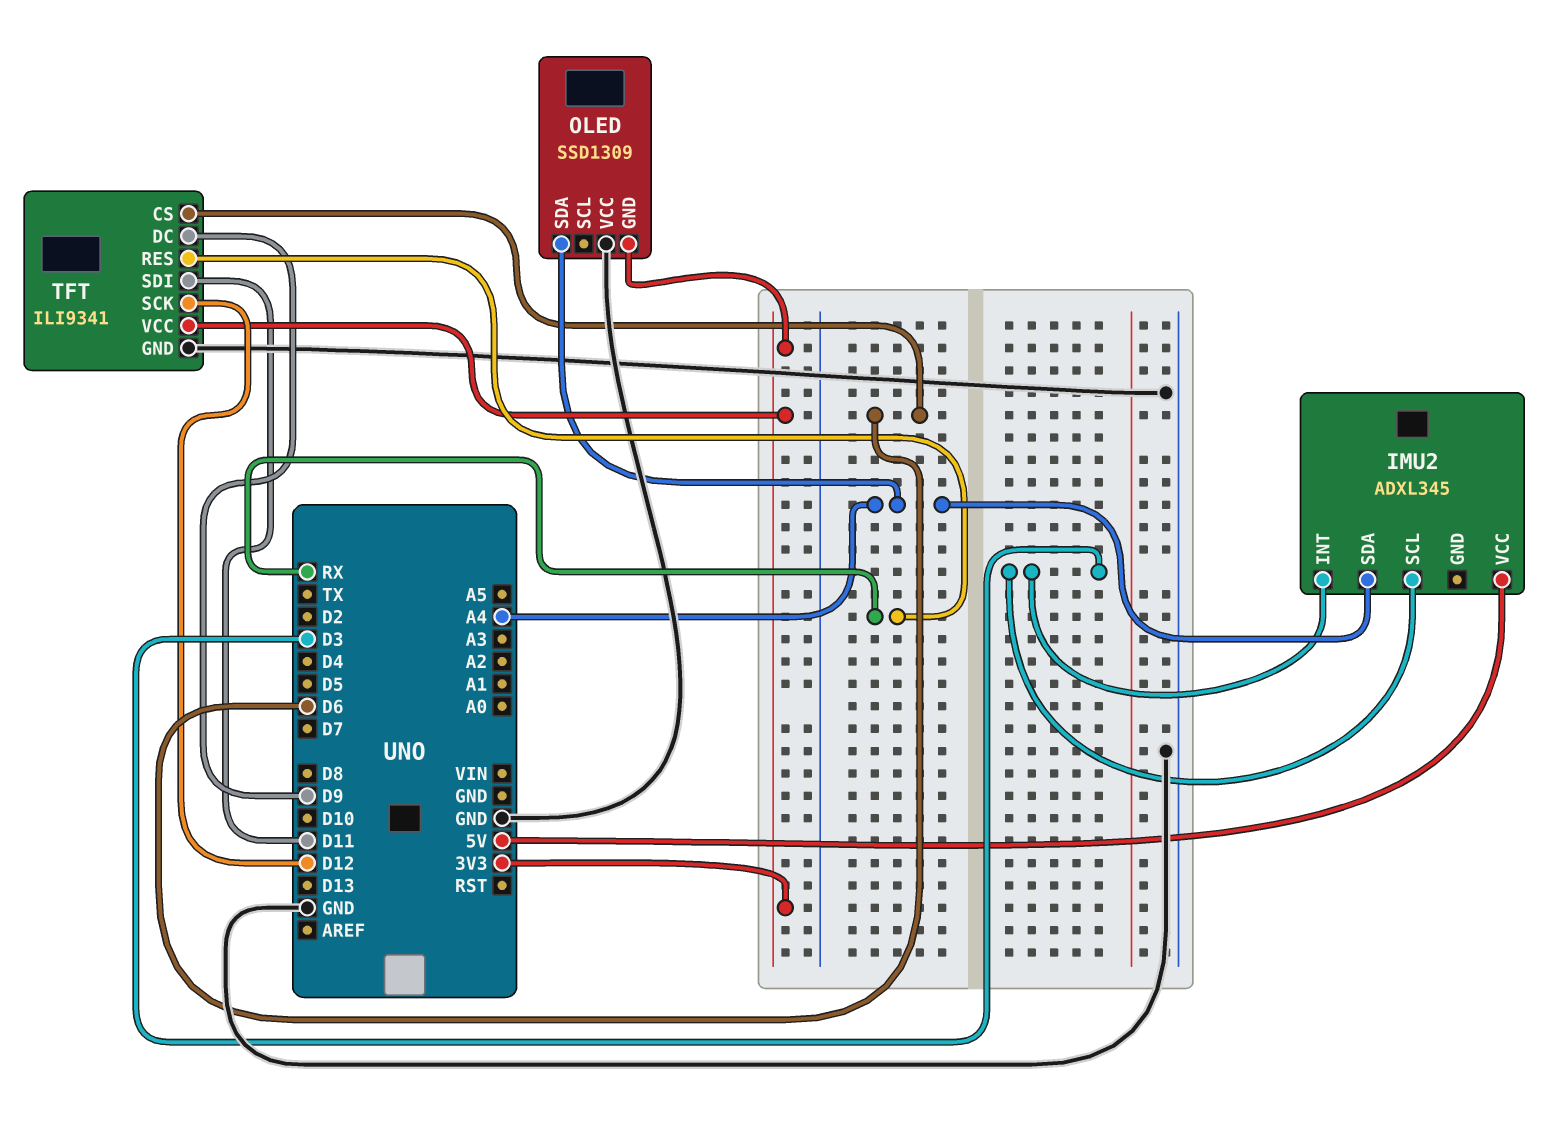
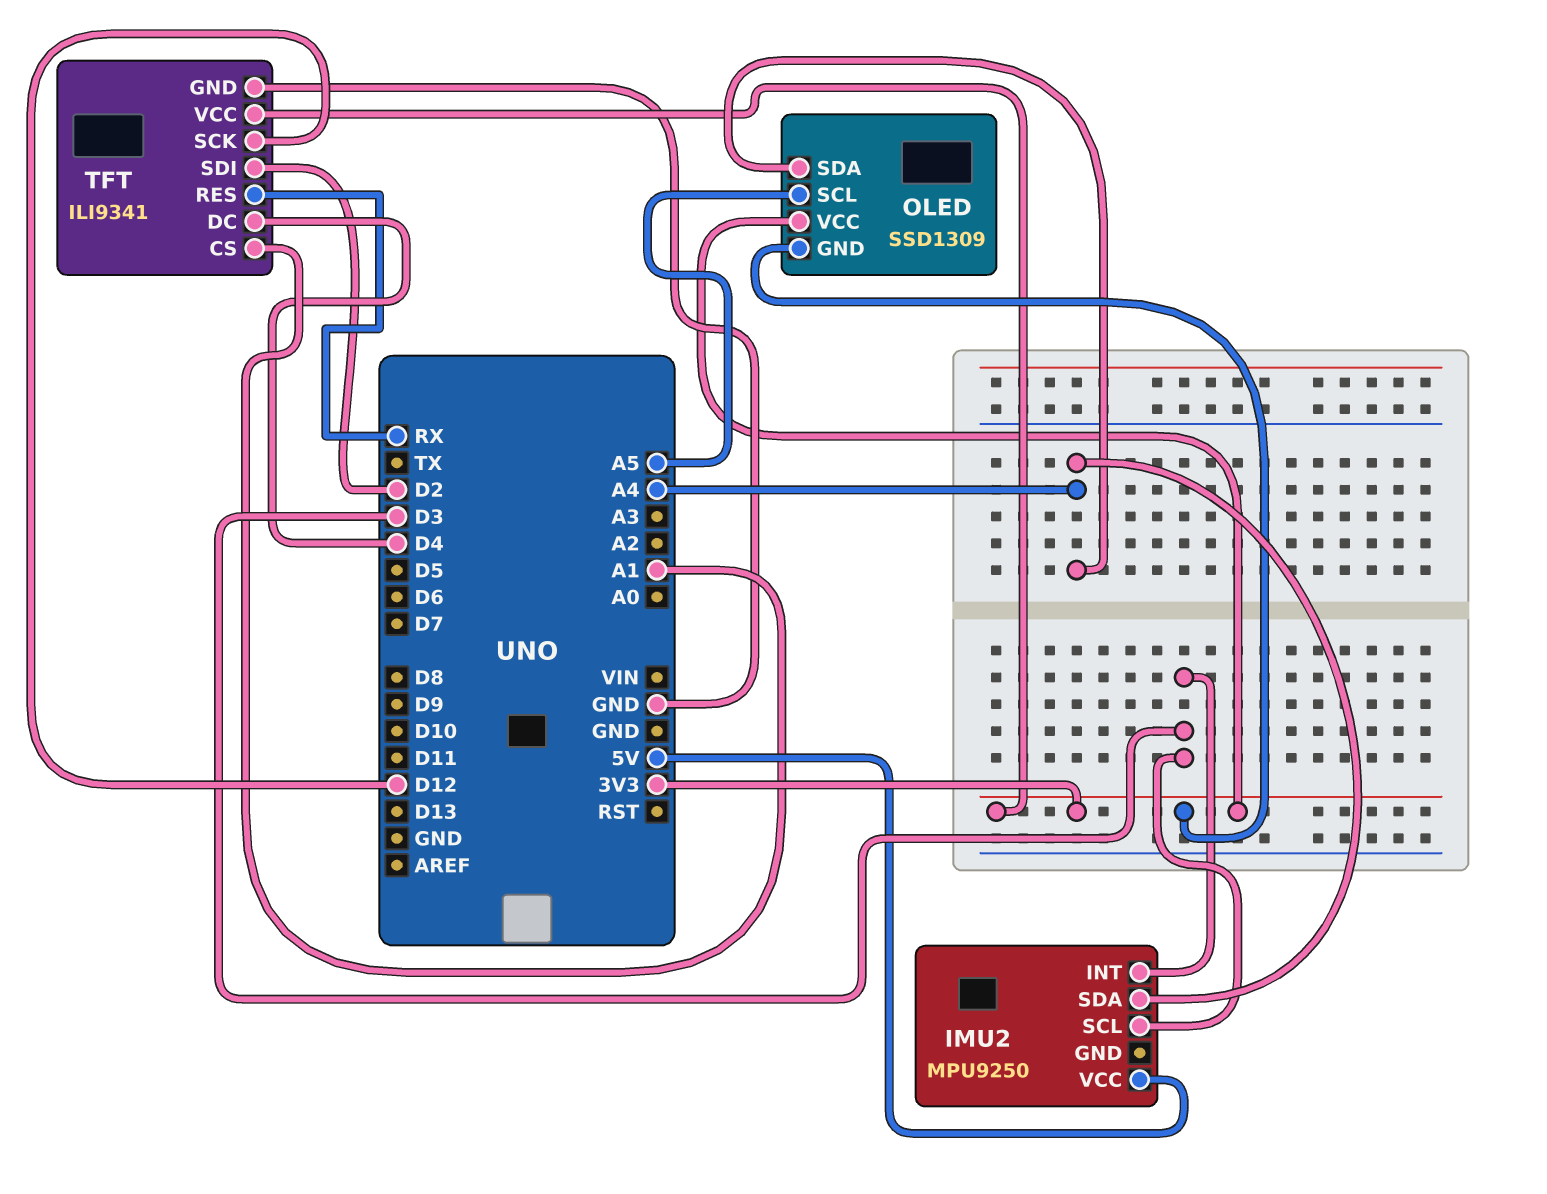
IMU2: ADXL345 -> MPU9250
OLED pin SCL: none -> A5
OLED pin VCC: GND -> 3V3
TFT pin CS: D6 -> A1
TFT pin DC: D9 -> D4
TFT pin SDI: D11 -> D2

